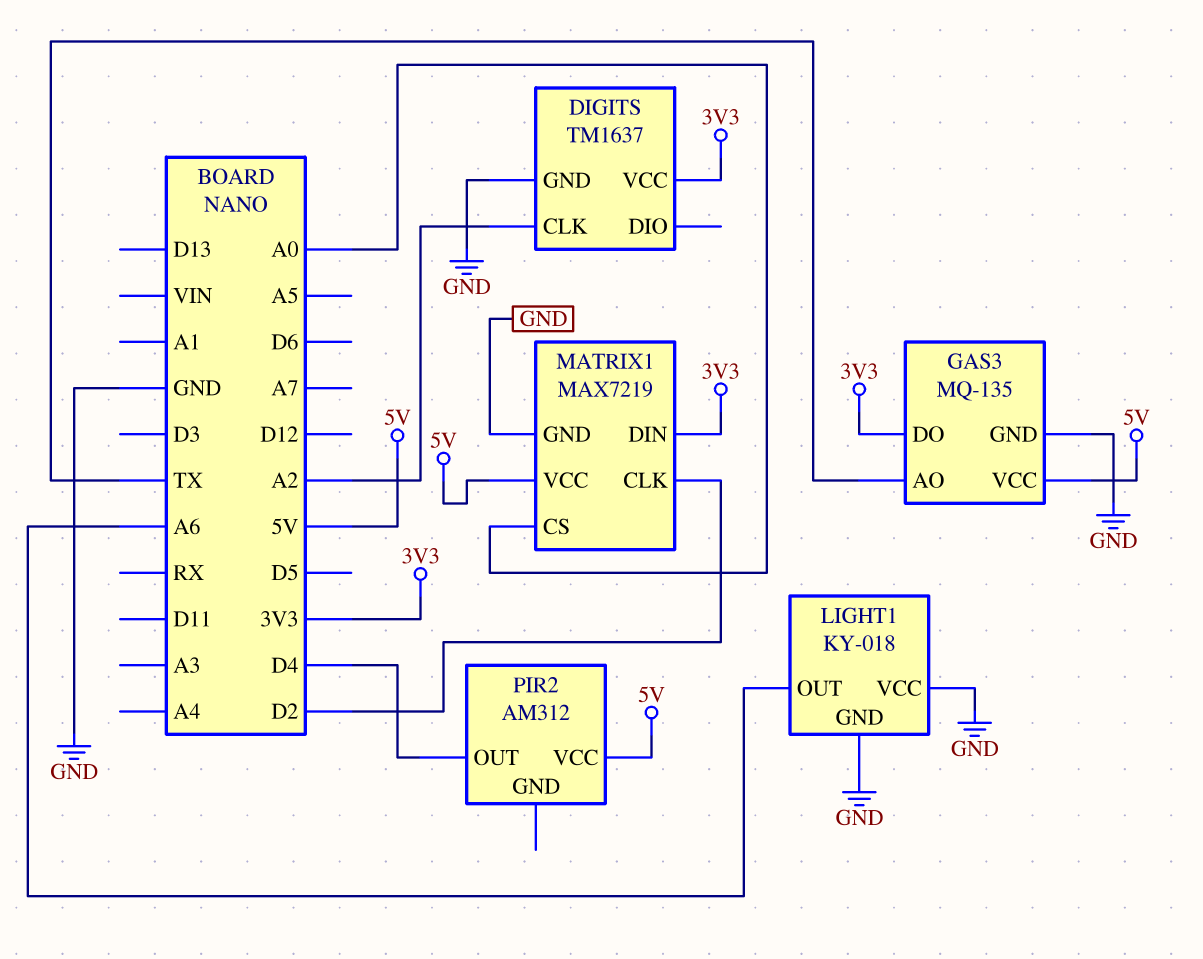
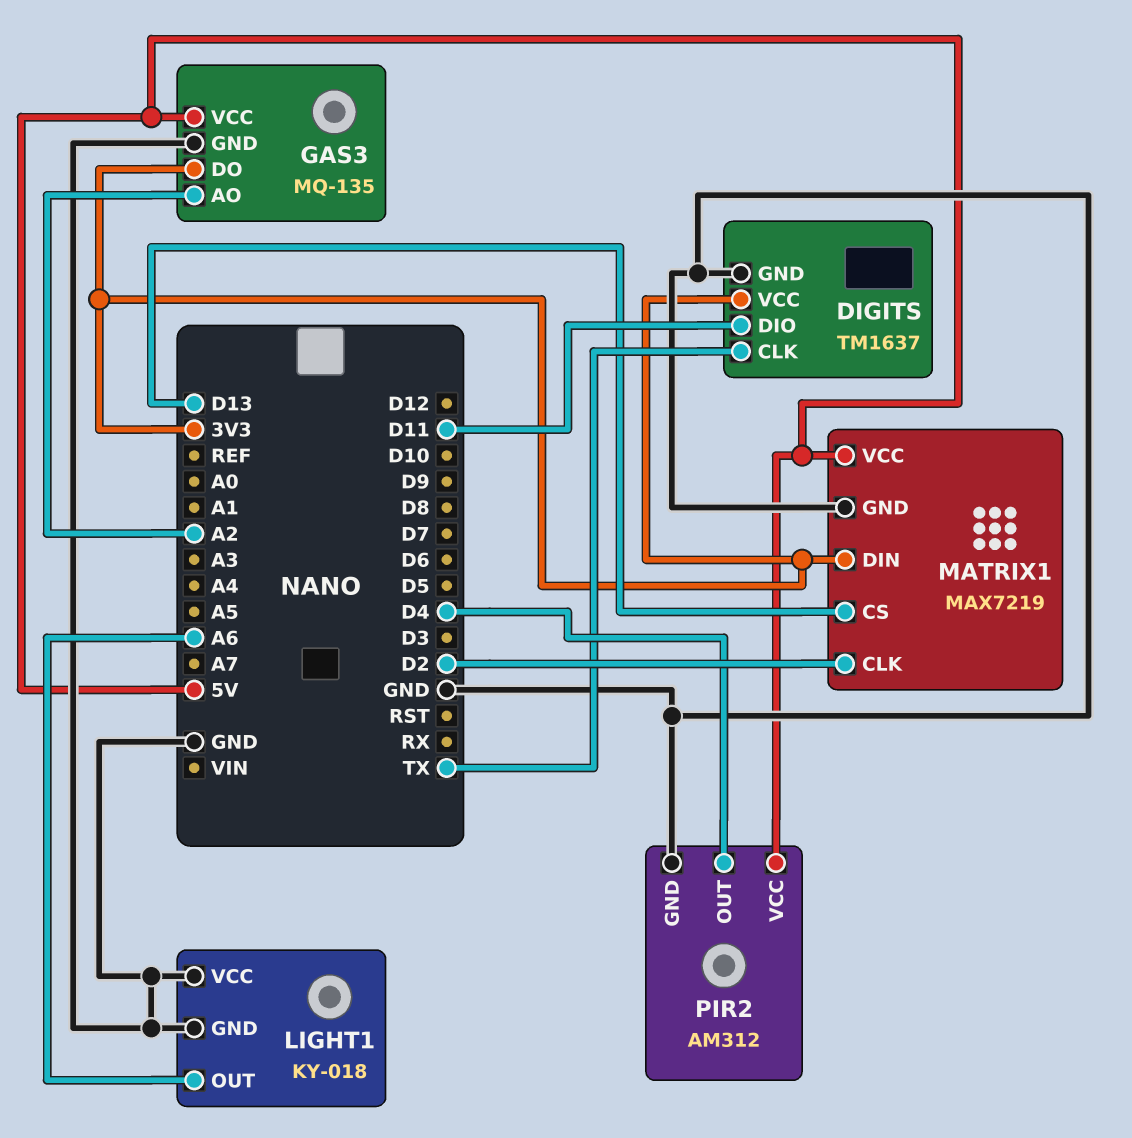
DIGITS pin CLK: A2 -> TX
DIGITS pin DIO: none -> D11
GAS3 pin AO: TX -> A2
MATRIX1 pin CS: A0 -> D13
PIR2 pin GND: none -> GND

